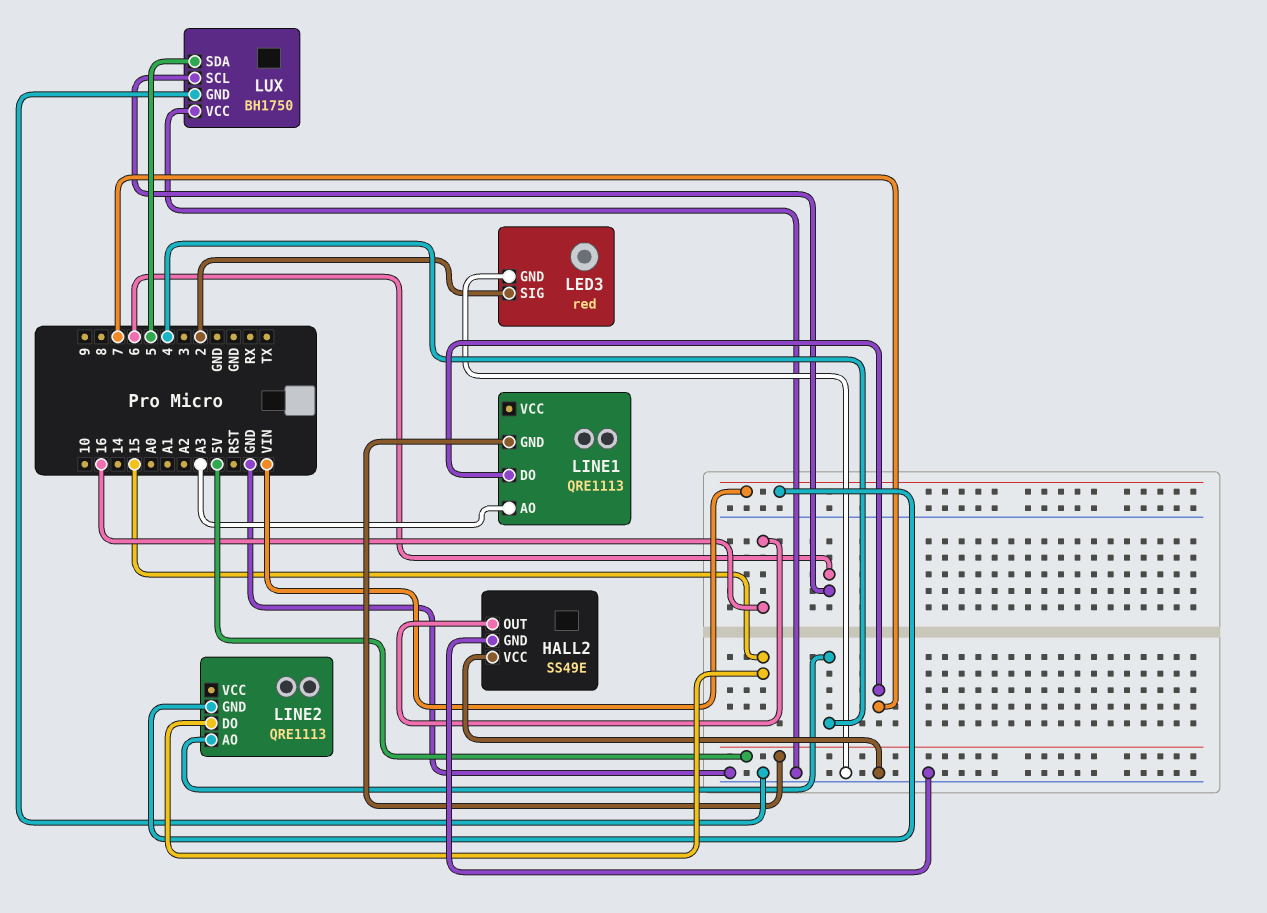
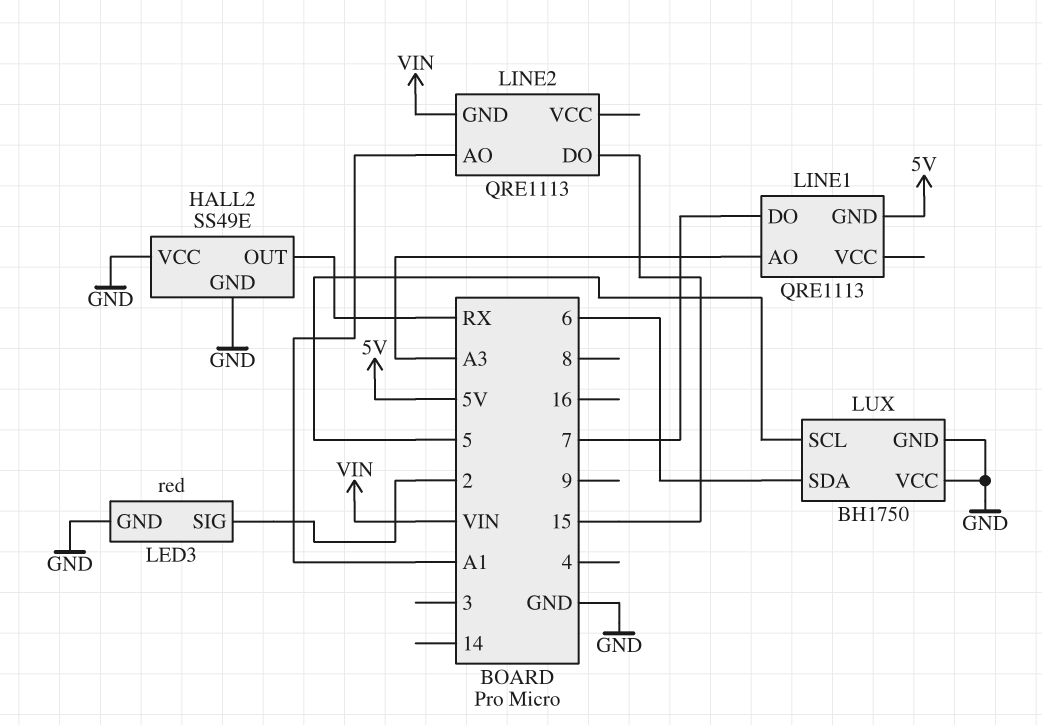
HALL2 pin OUT: 16 -> RX
LINE2 pin AO: 4 -> A1
LUX pin SCL: 6 -> 5
LUX pin SDA: 5 -> 6

